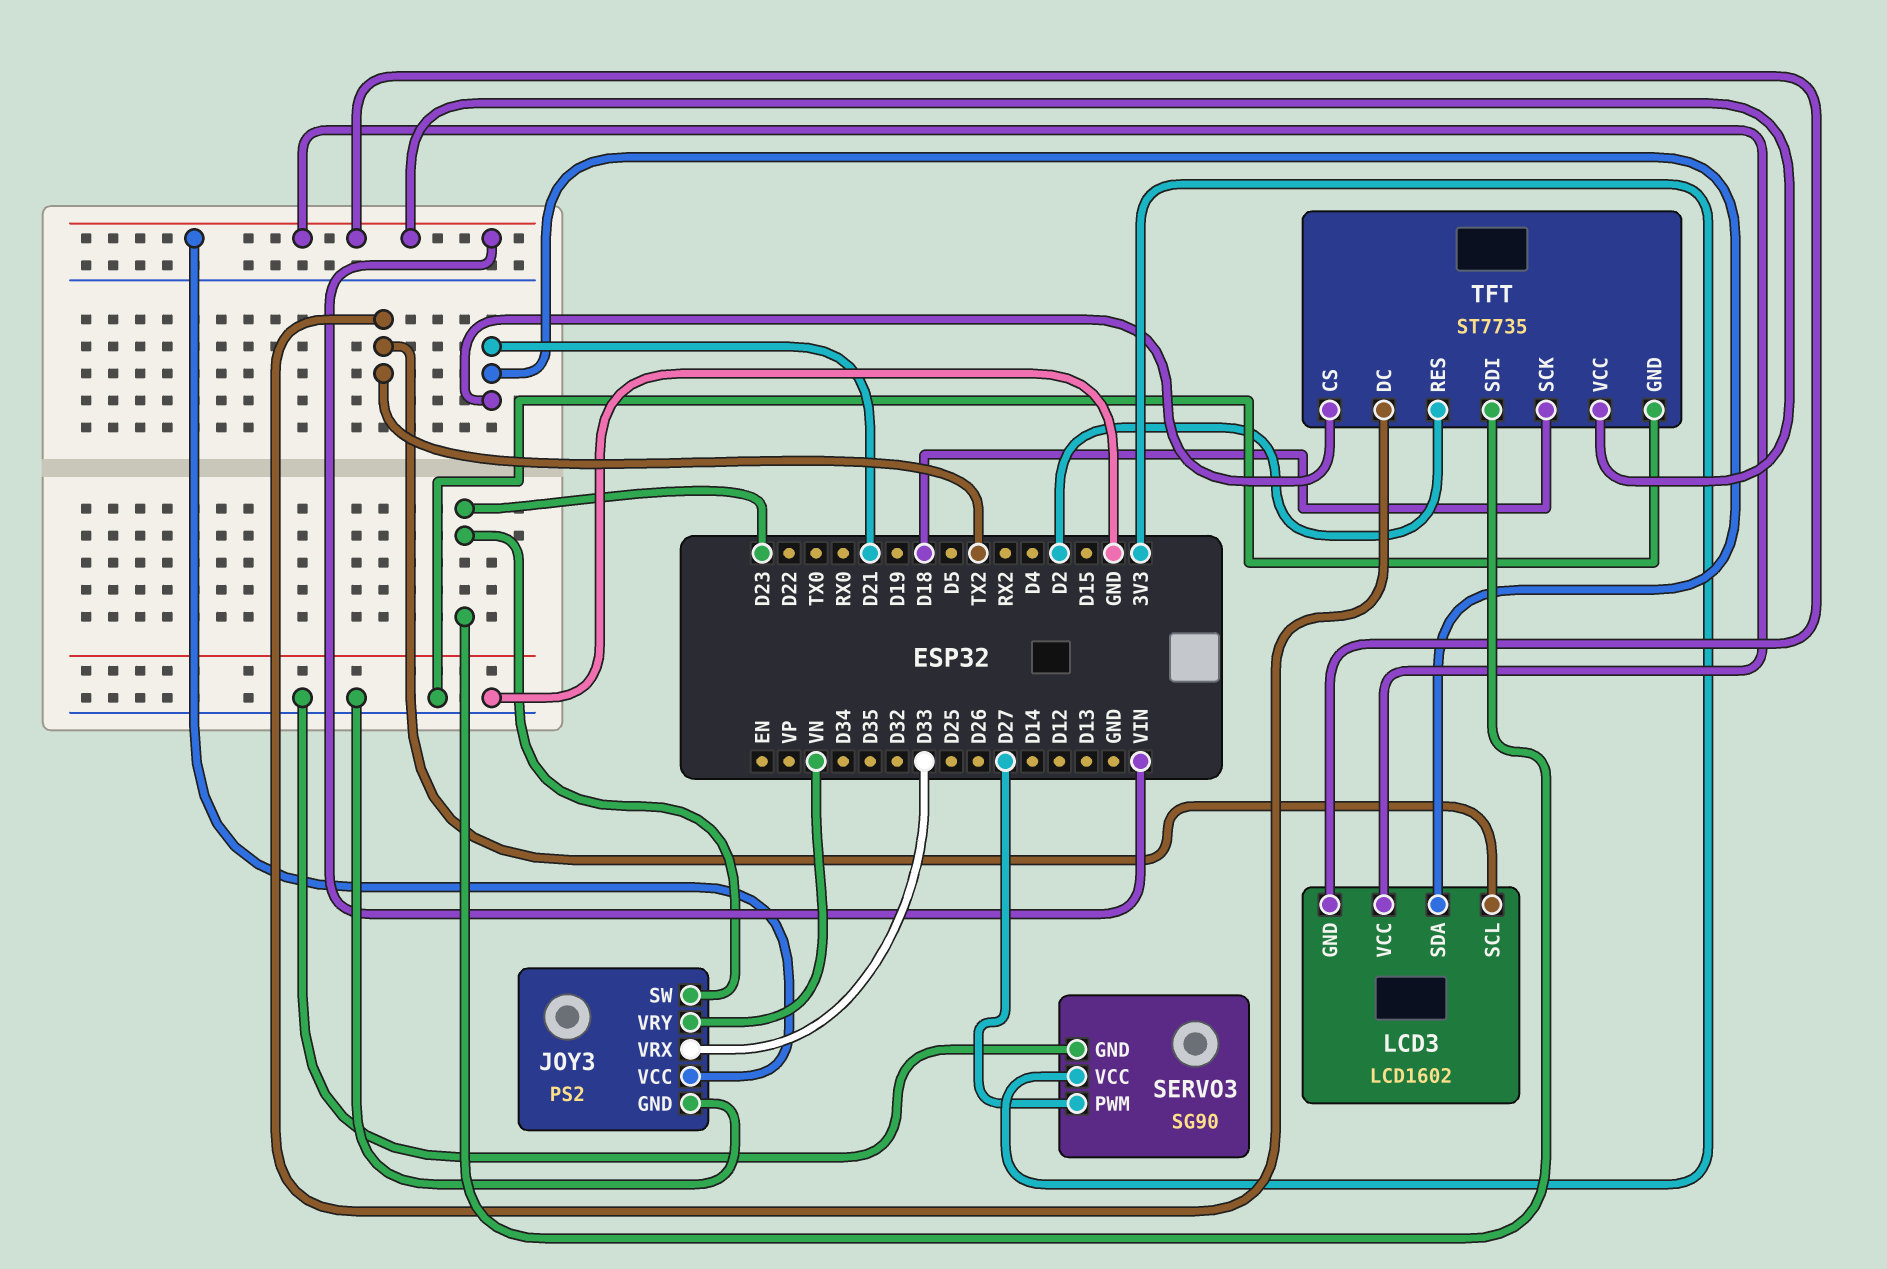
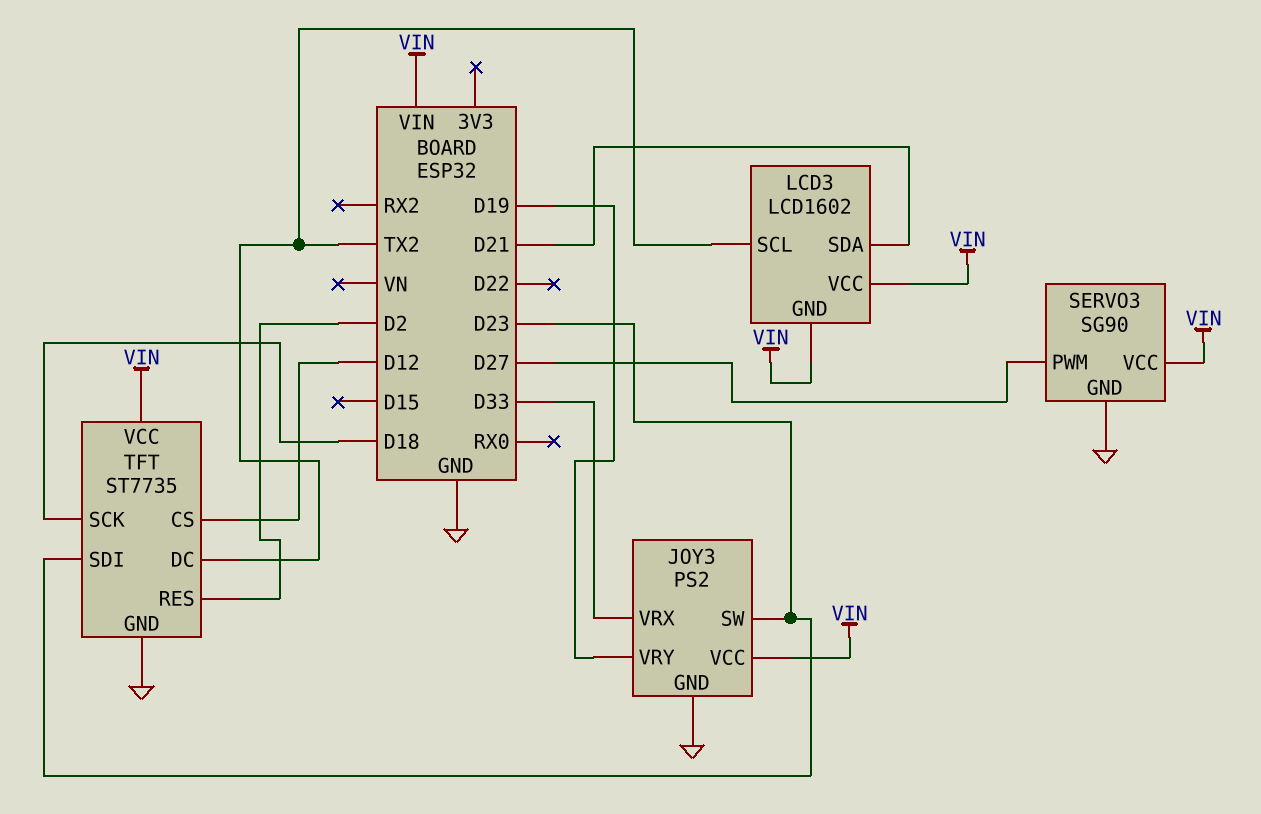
JOY3 pin VRY: VN -> D19
SERVO3 pin VCC: 3V3 -> VIN
TFT pin CS: D21 -> D12

